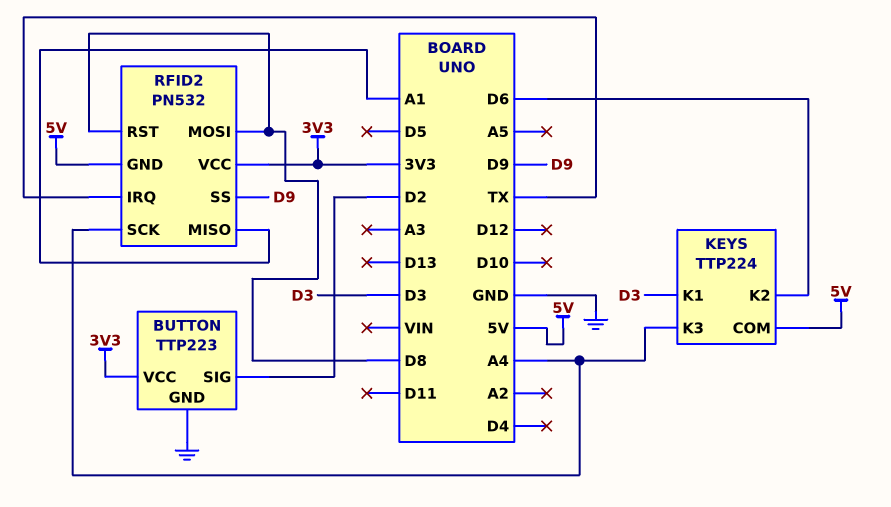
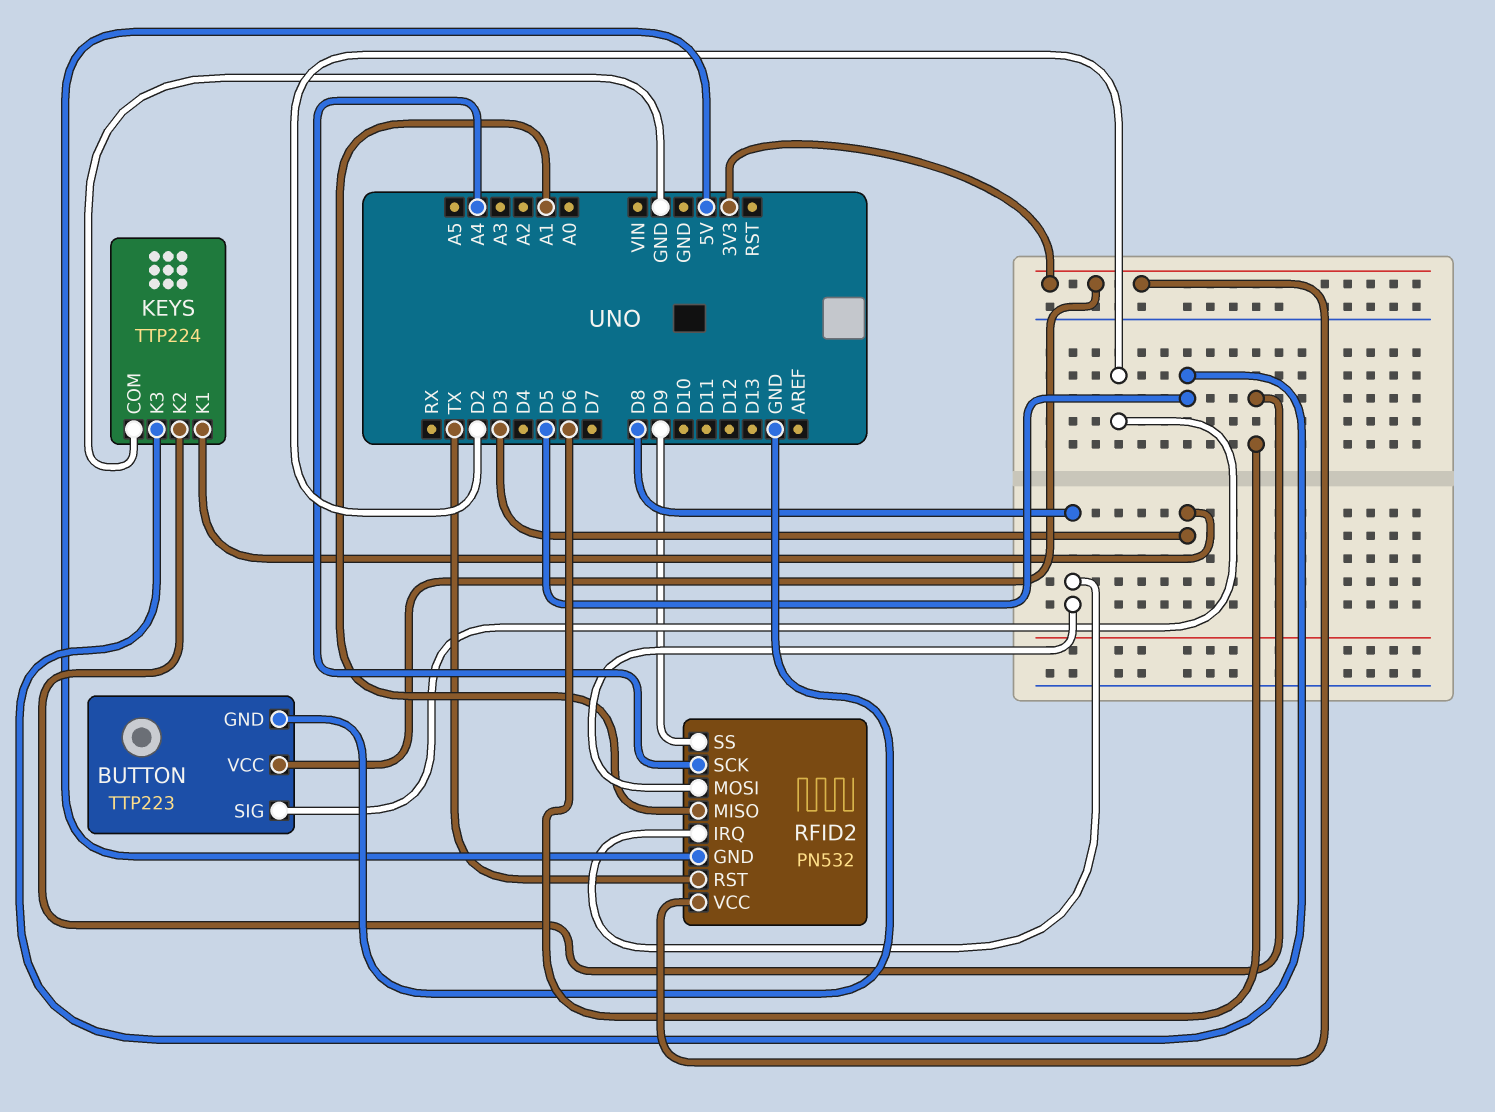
KEYS pin COM: 5V -> GND
KEYS pin K3: A4 -> D5
RFID2 pin IRQ: TX -> D8
RFID2 pin RST: D8 -> TX

